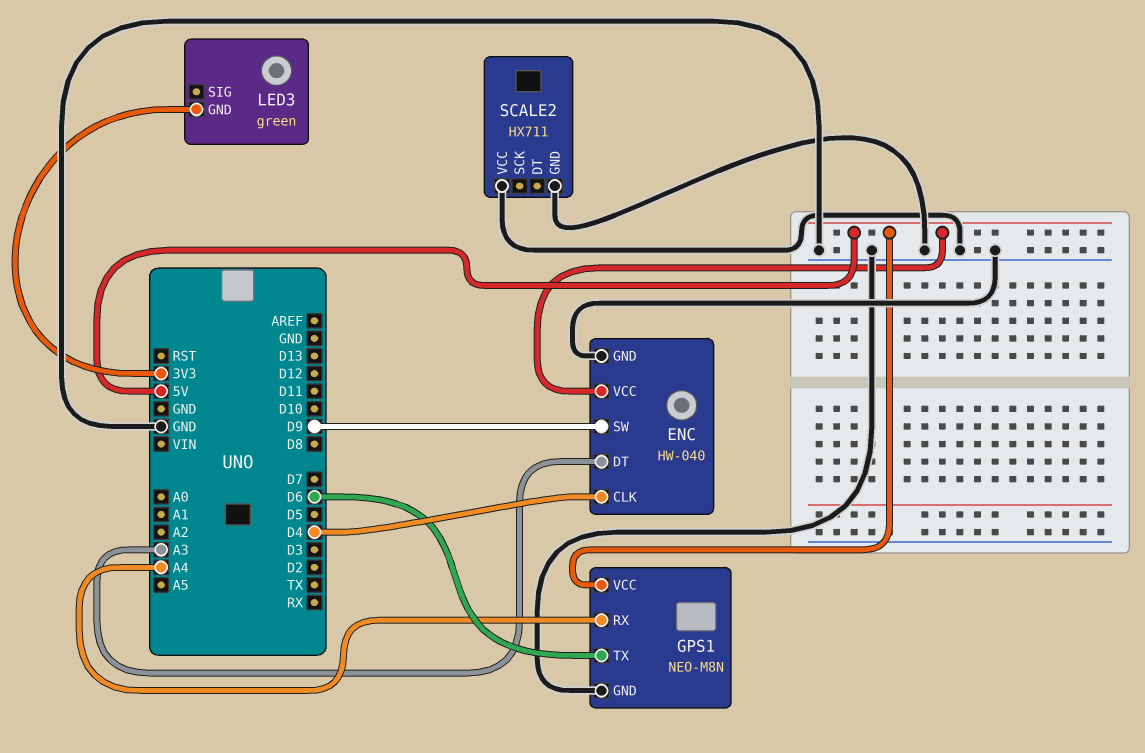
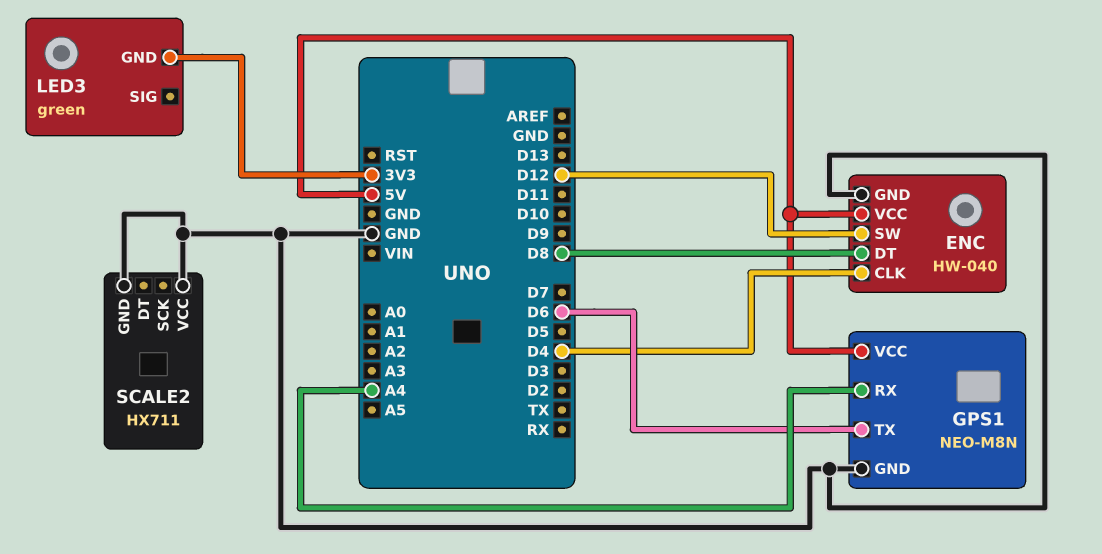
ENC pin DT: A3 -> D8
ENC pin SW: D9 -> D12

